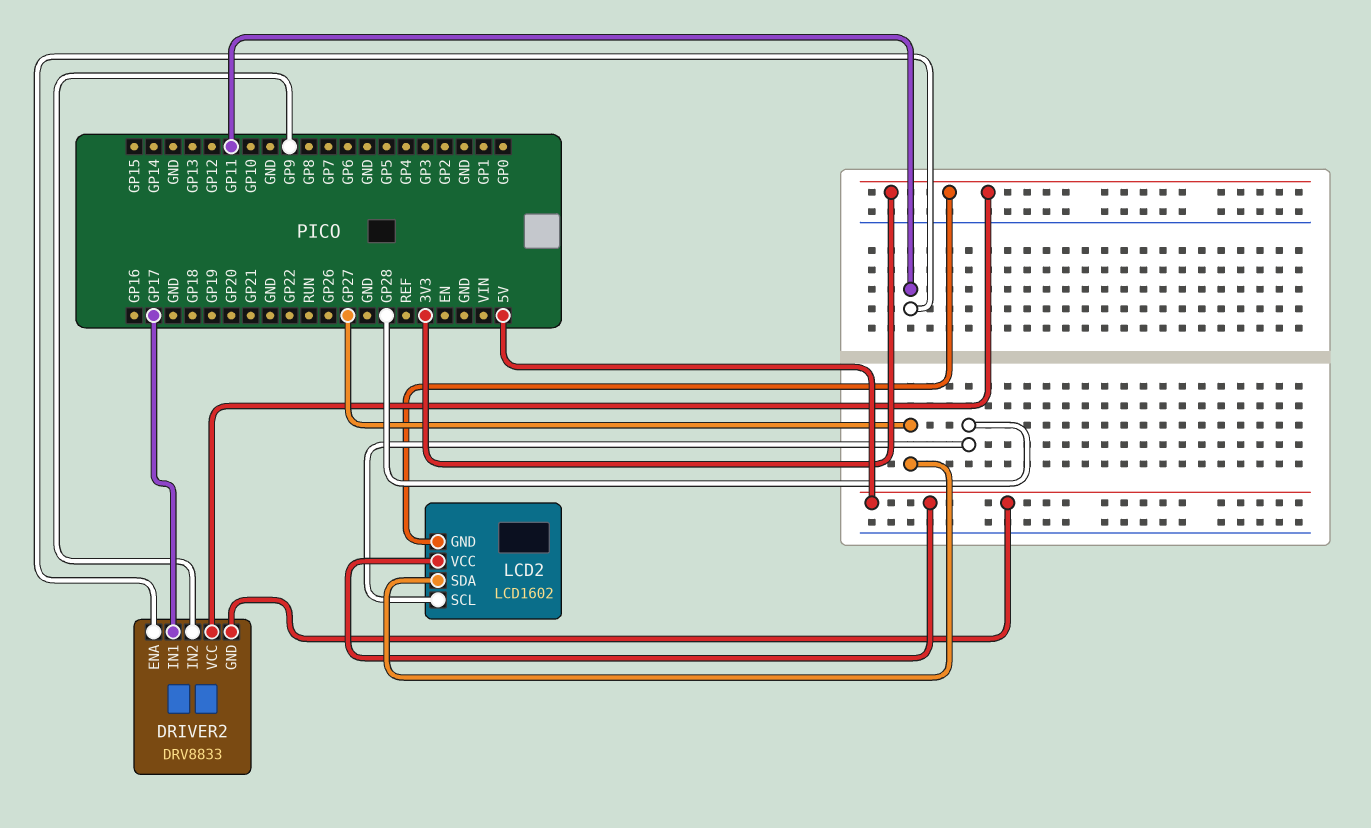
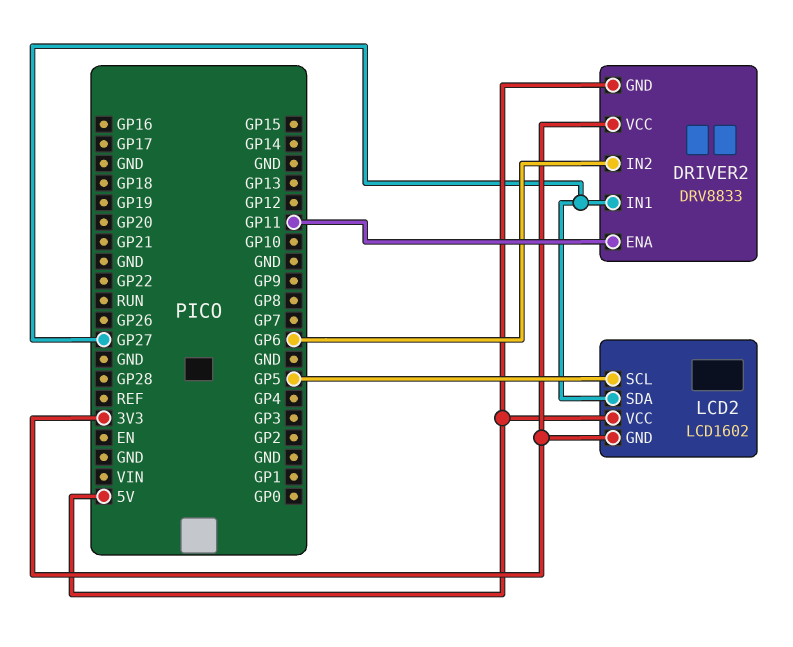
DRIVER2 pin IN1: GP17 -> GP27
DRIVER2 pin IN2: GP9 -> GP6
LCD2 pin SCL: GP28 -> GP5

